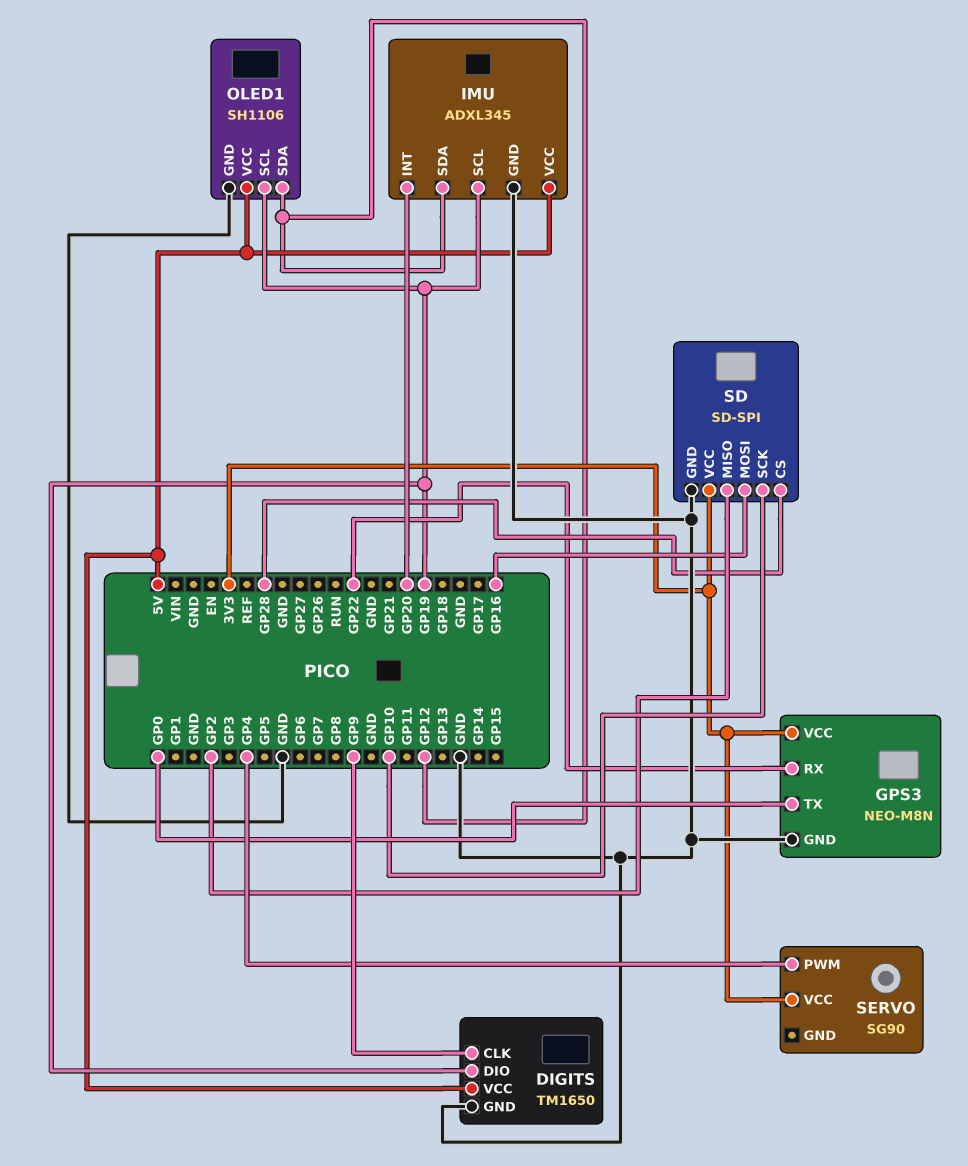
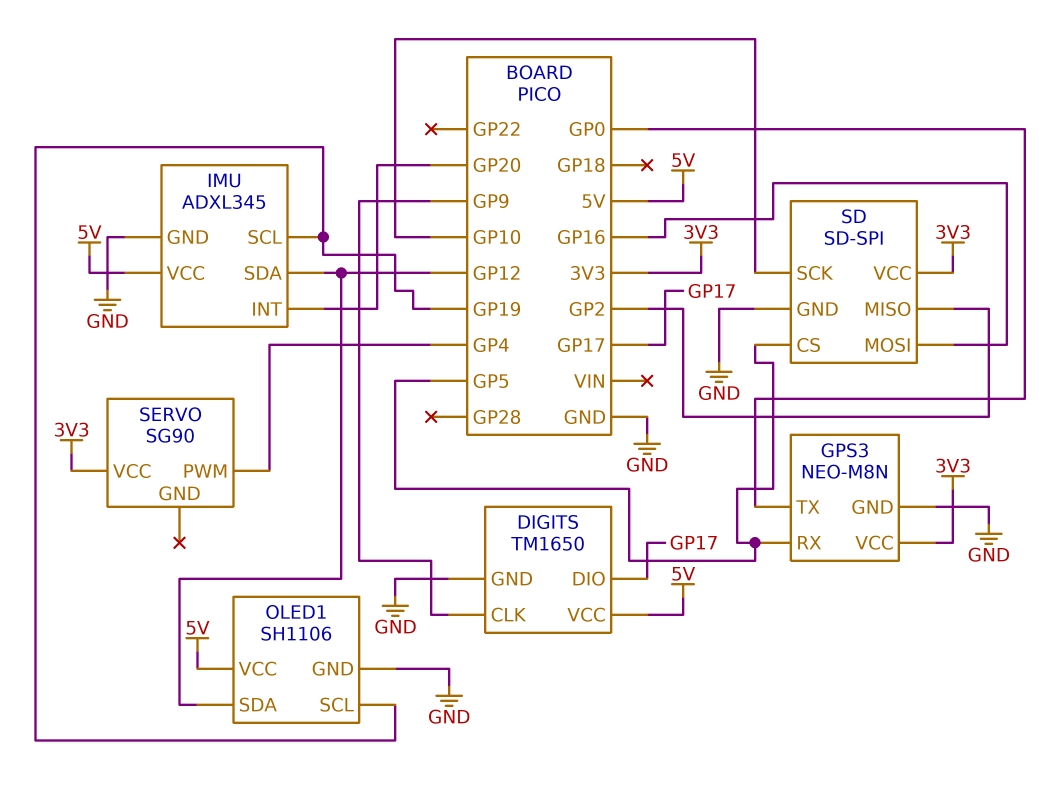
DIGITS pin DIO: GP19 -> GP17
GPS3 pin RX: GP22 -> GP5
SD pin CS: GP28 -> GP5

